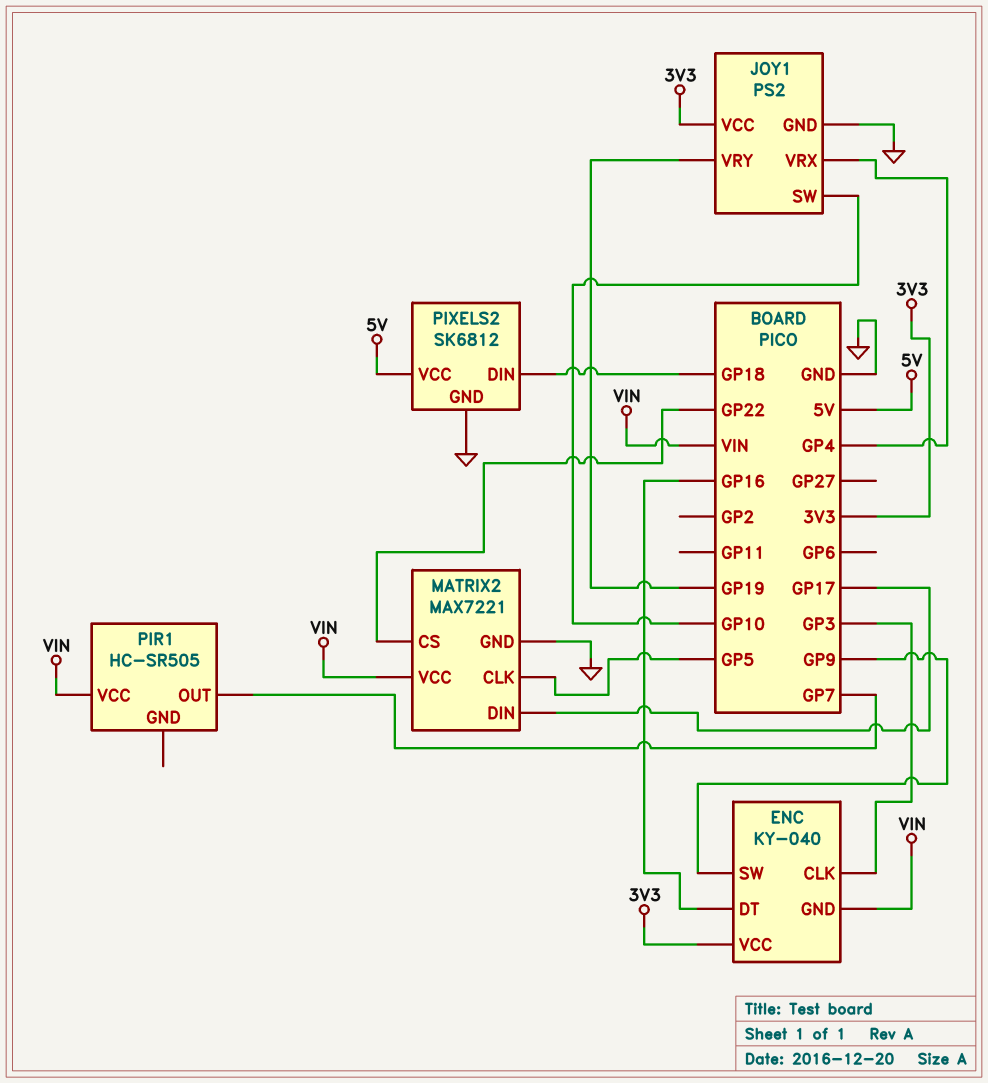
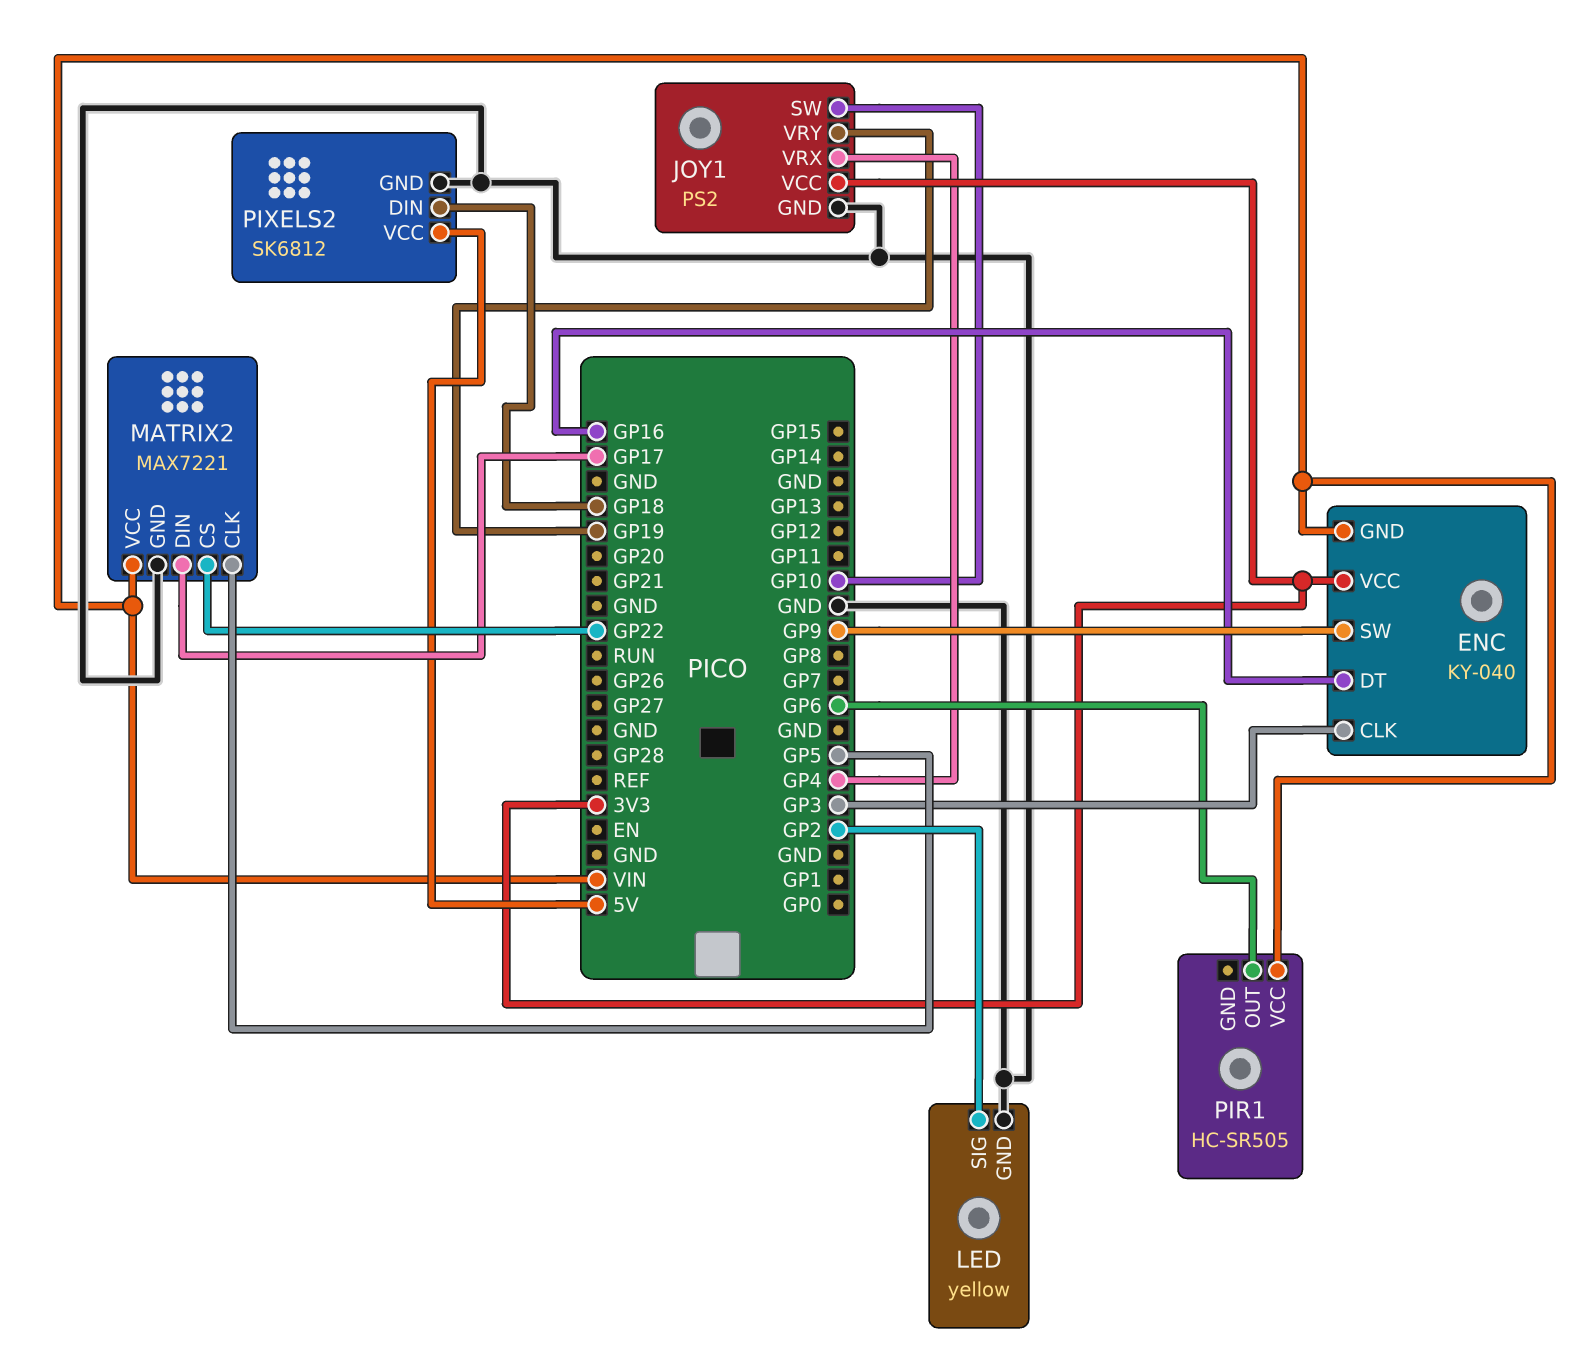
LED: none -> yellow
LED pin GND: none -> GND
LED pin SIG: none -> GP2
PIR1 pin OUT: GP7 -> GP6

